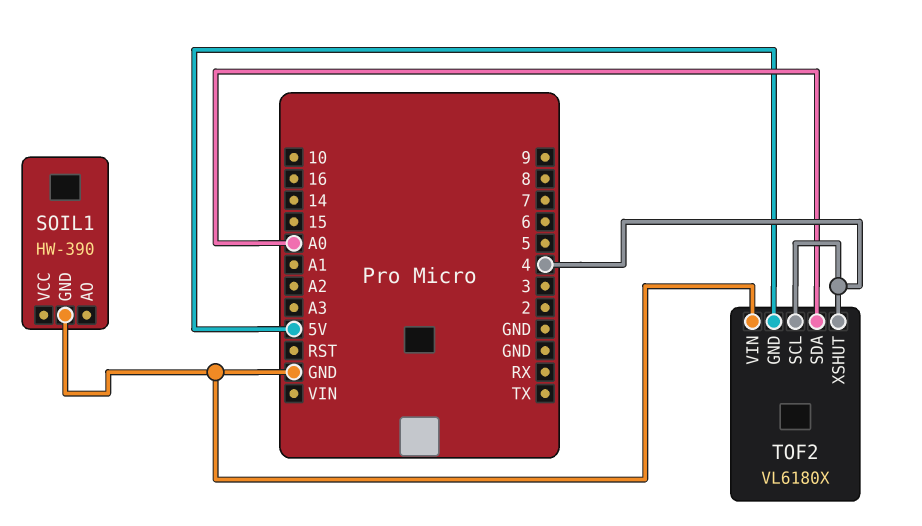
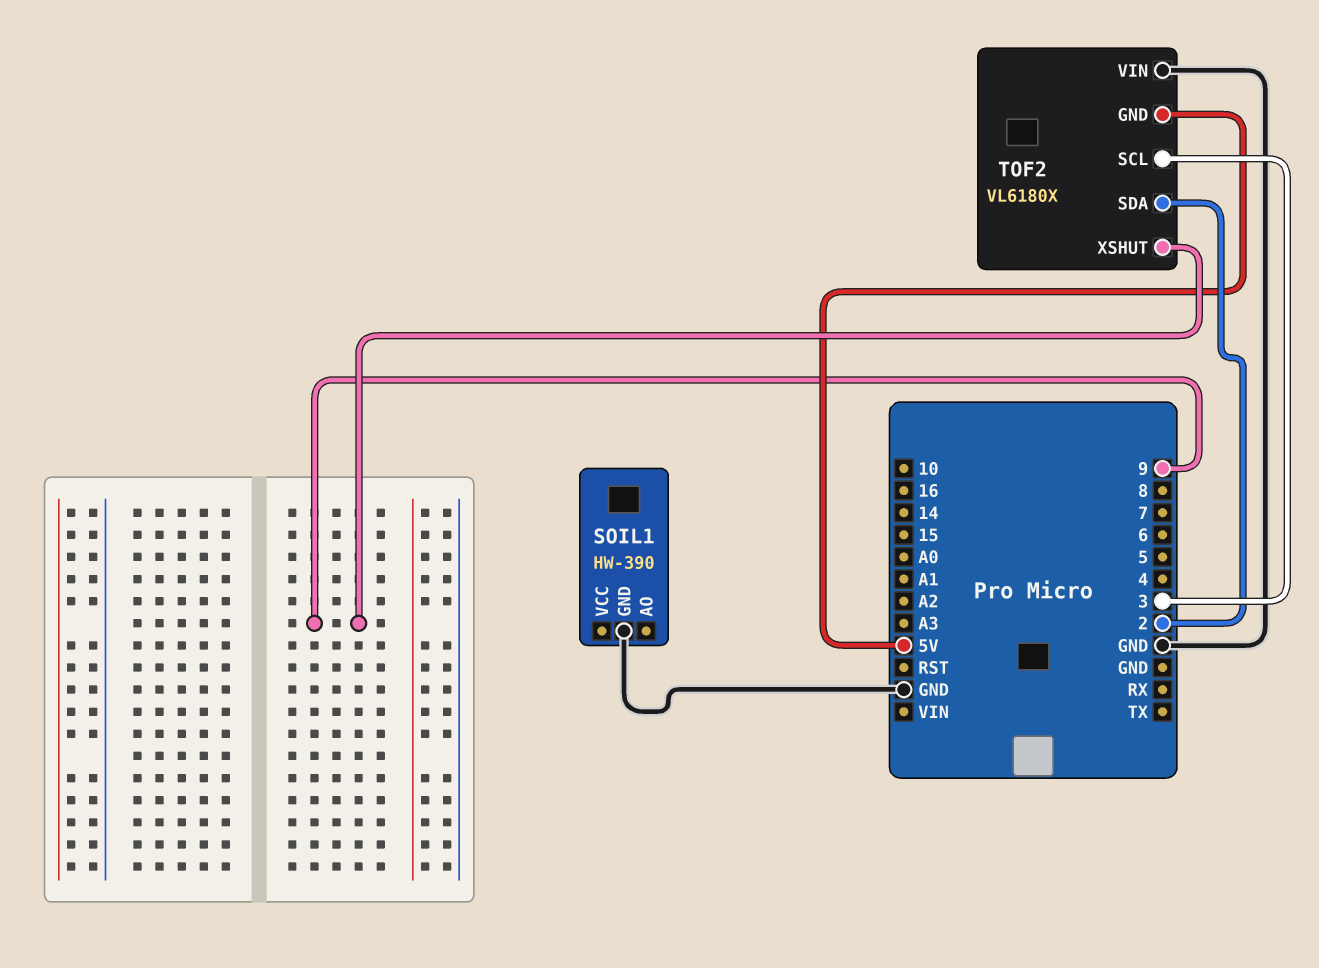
TOF2 pin SCL: 4 -> 3
TOF2 pin SDA: A0 -> 2
TOF2 pin XSHUT: 4 -> 9

